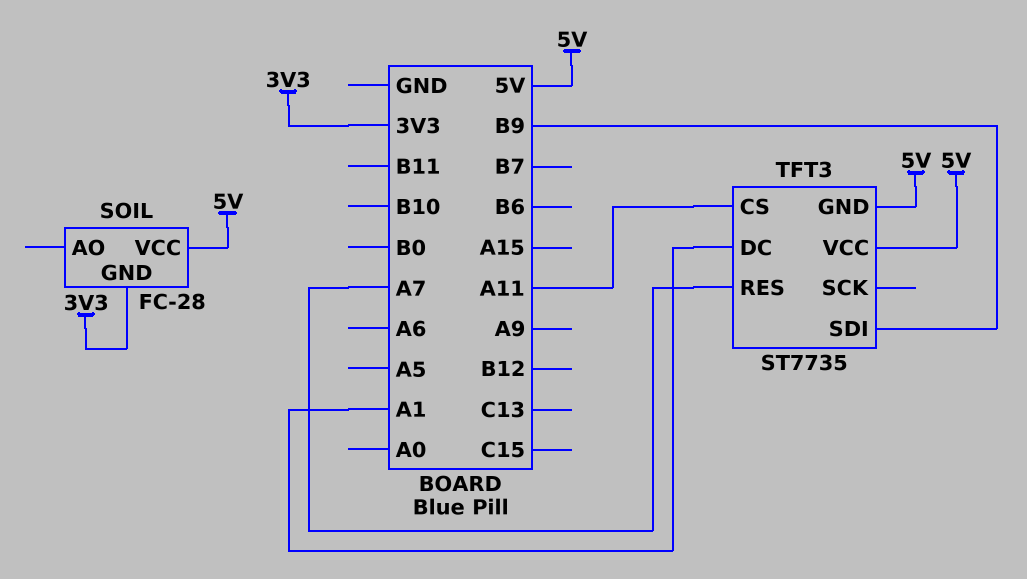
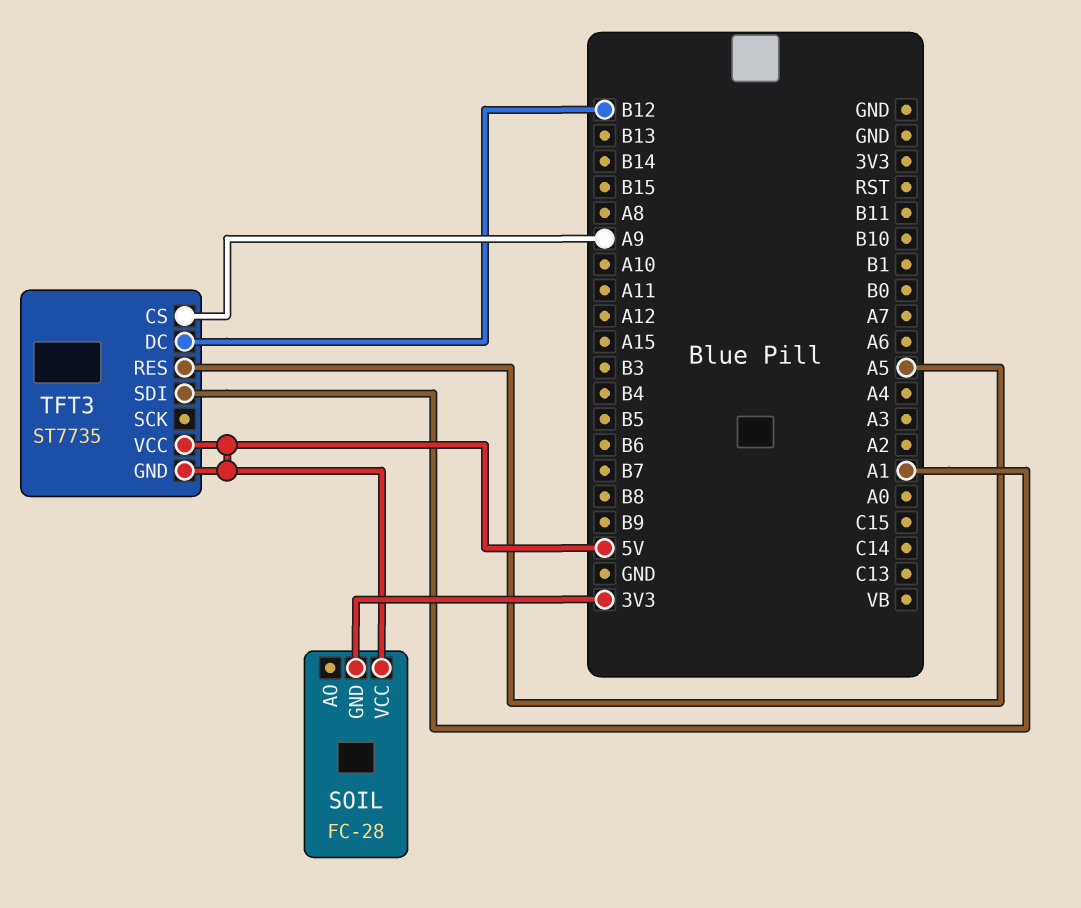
TFT3 pin CS: A11 -> A9
TFT3 pin DC: A1 -> B12
TFT3 pin RES: A7 -> A5
TFT3 pin SDI: B9 -> A1

